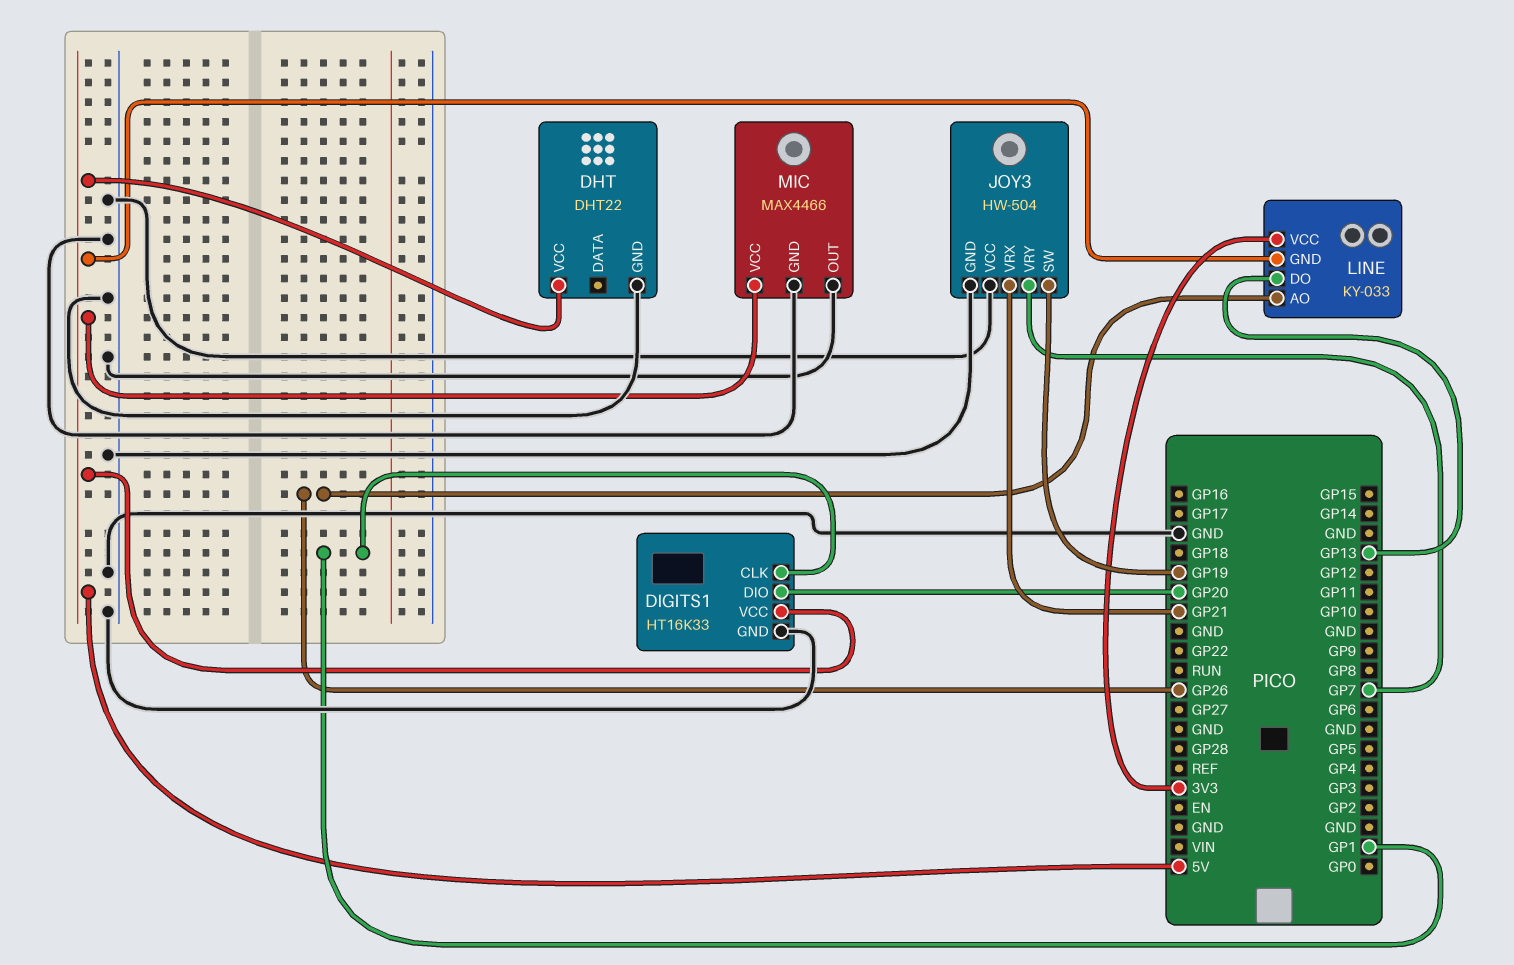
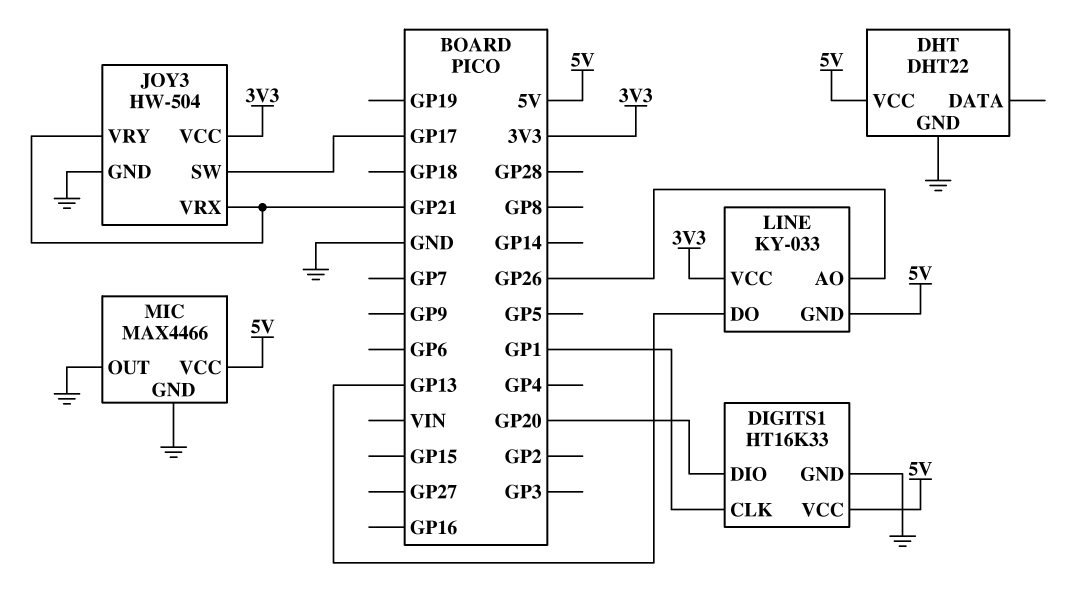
JOY3 pin SW: GP19 -> GP17
JOY3 pin VCC: GND -> 3V3
JOY3 pin VRY: GP7 -> GP21

